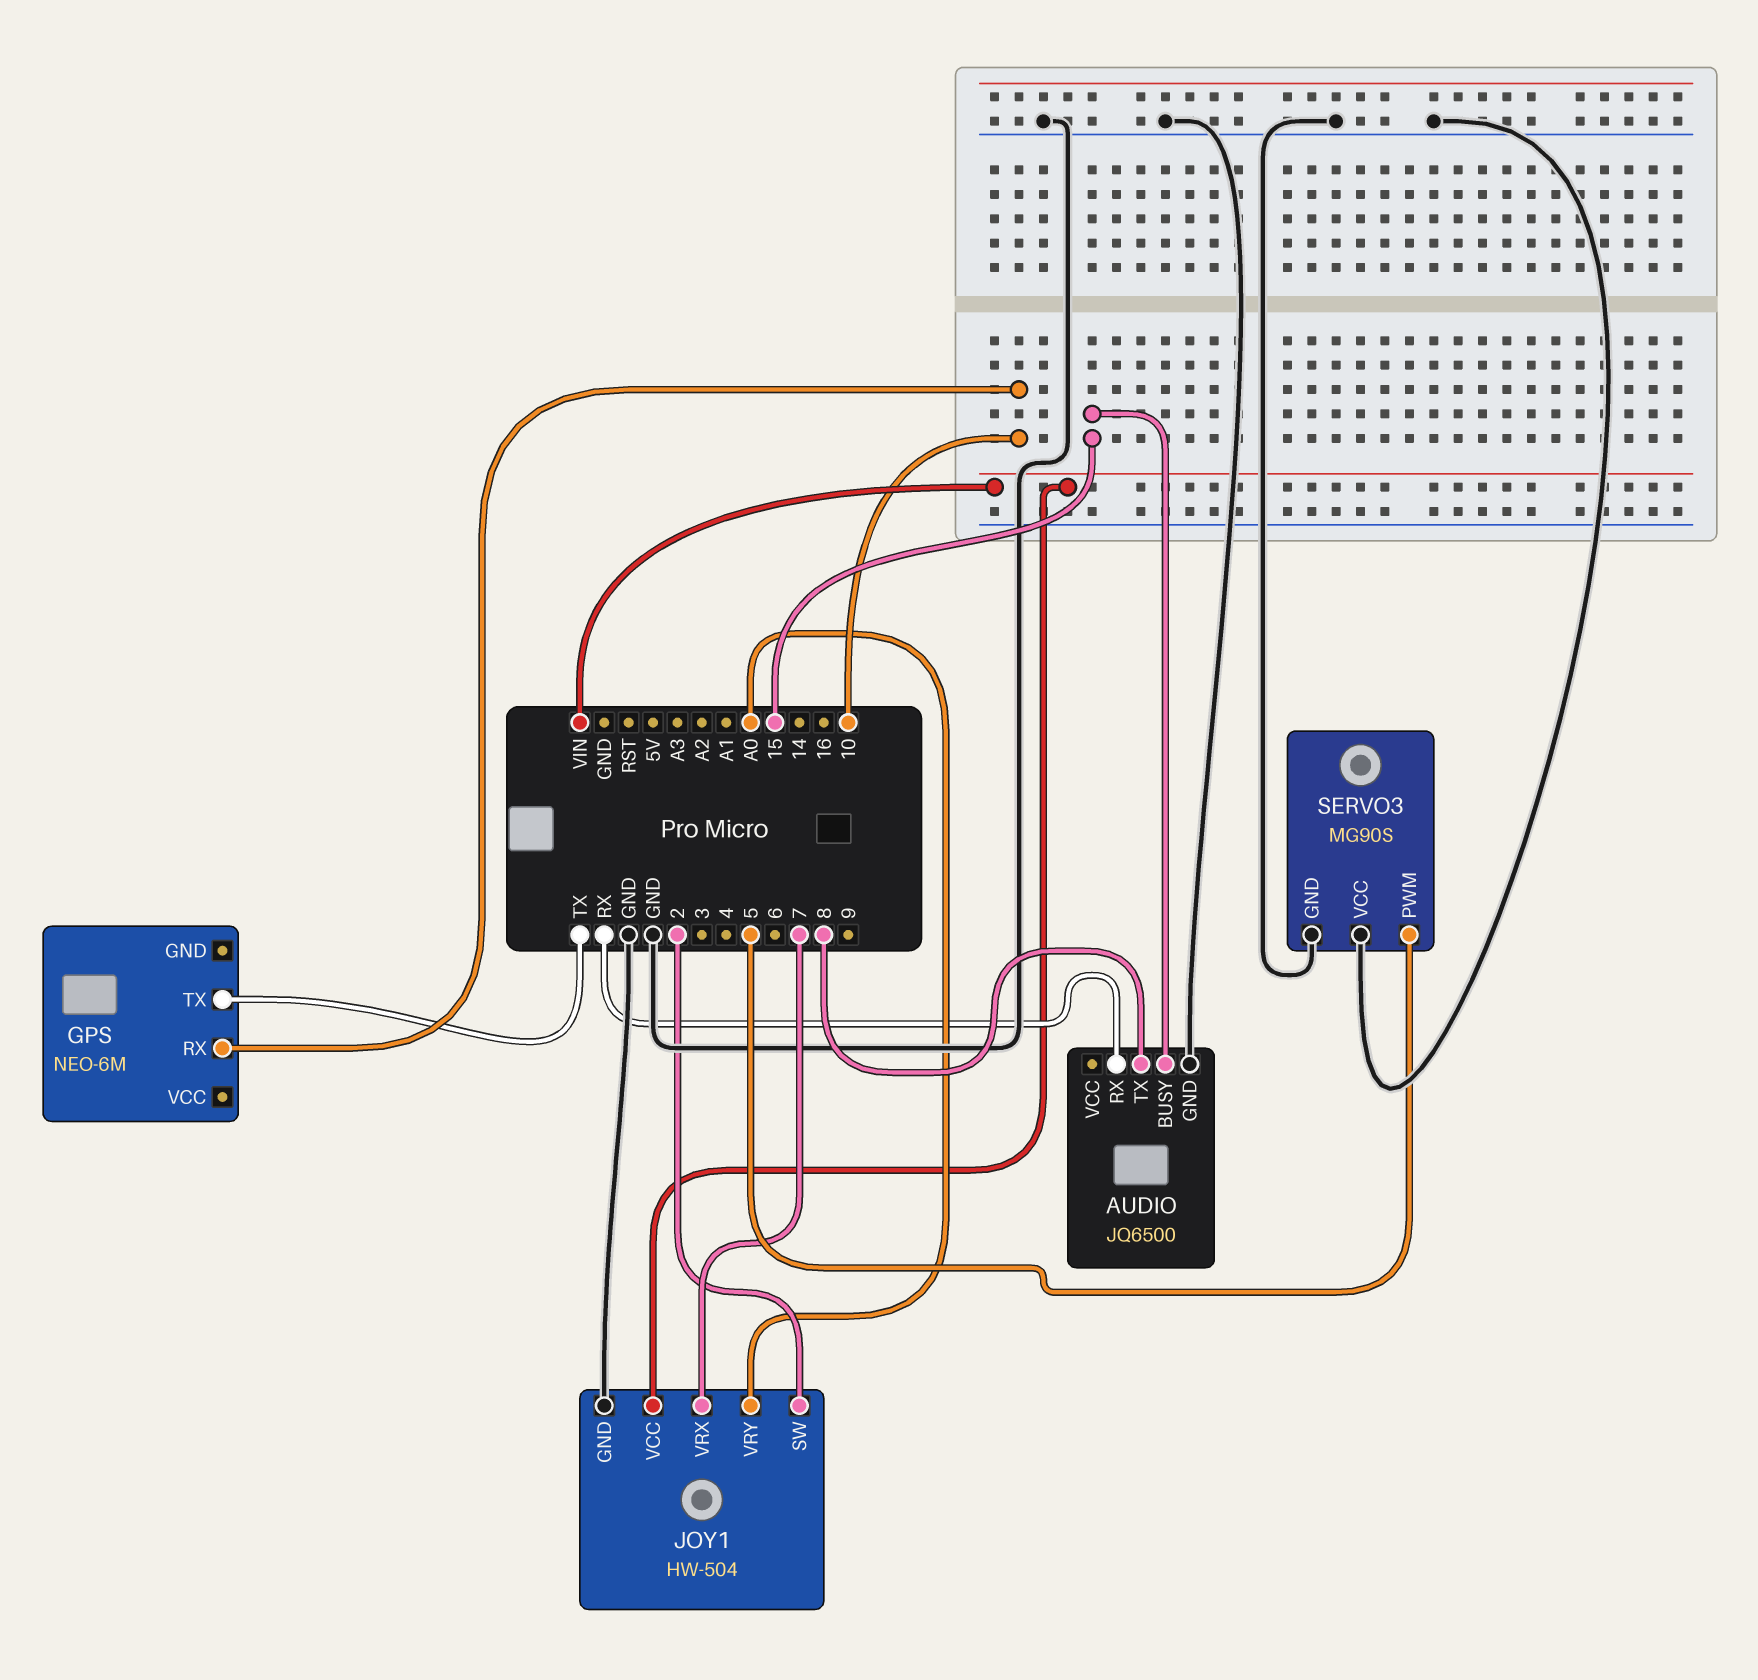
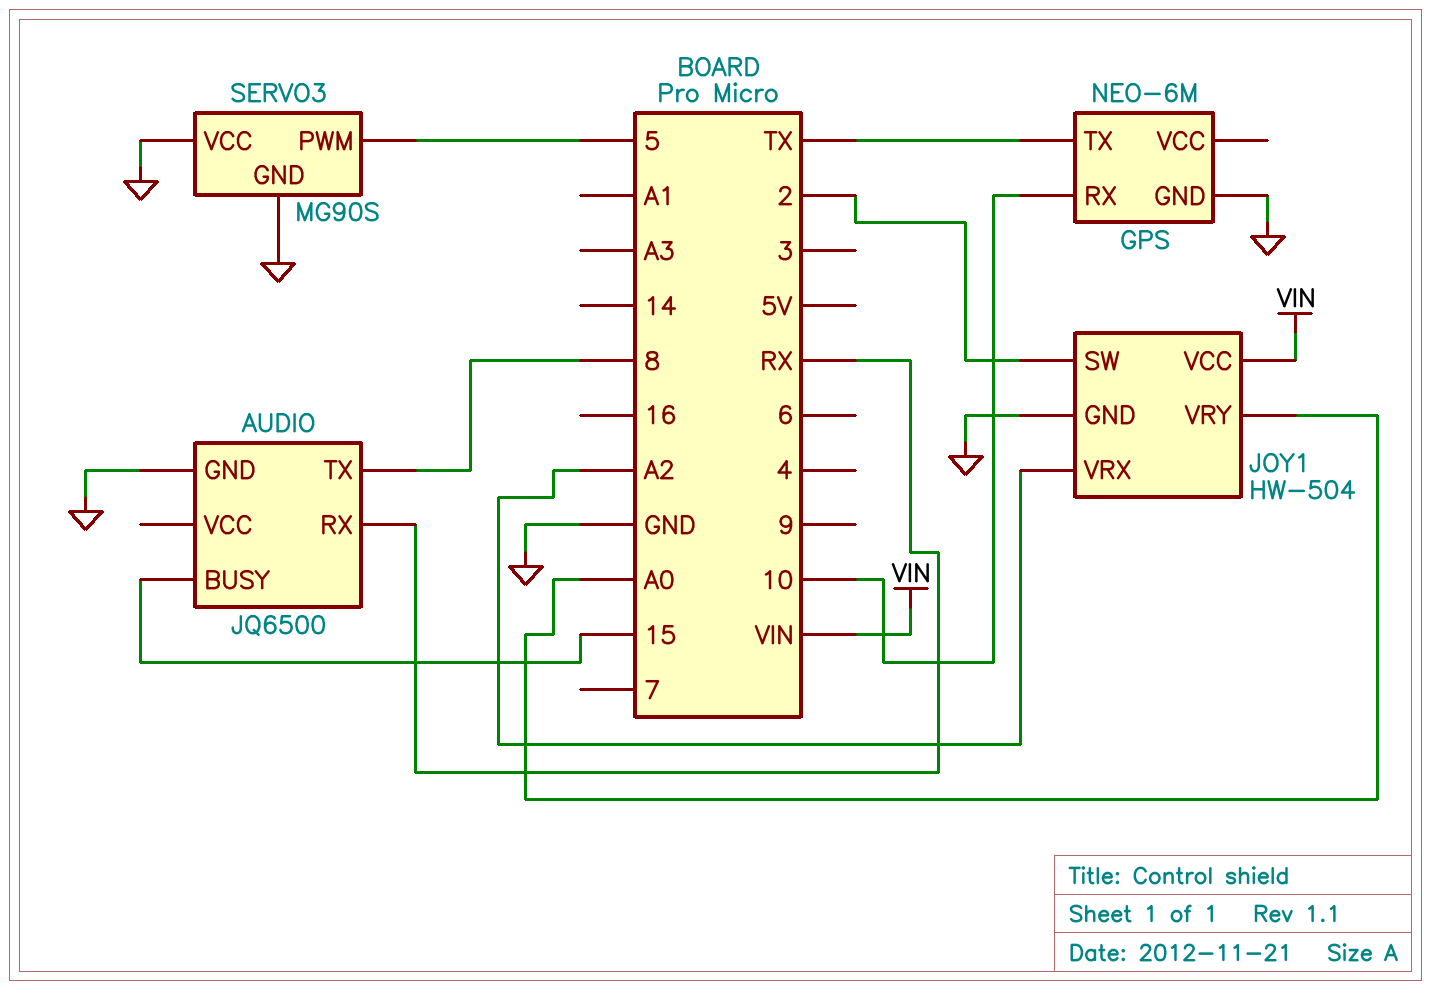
GPS pin GND: none -> GND
JOY1 pin VRX: 7 -> A2

